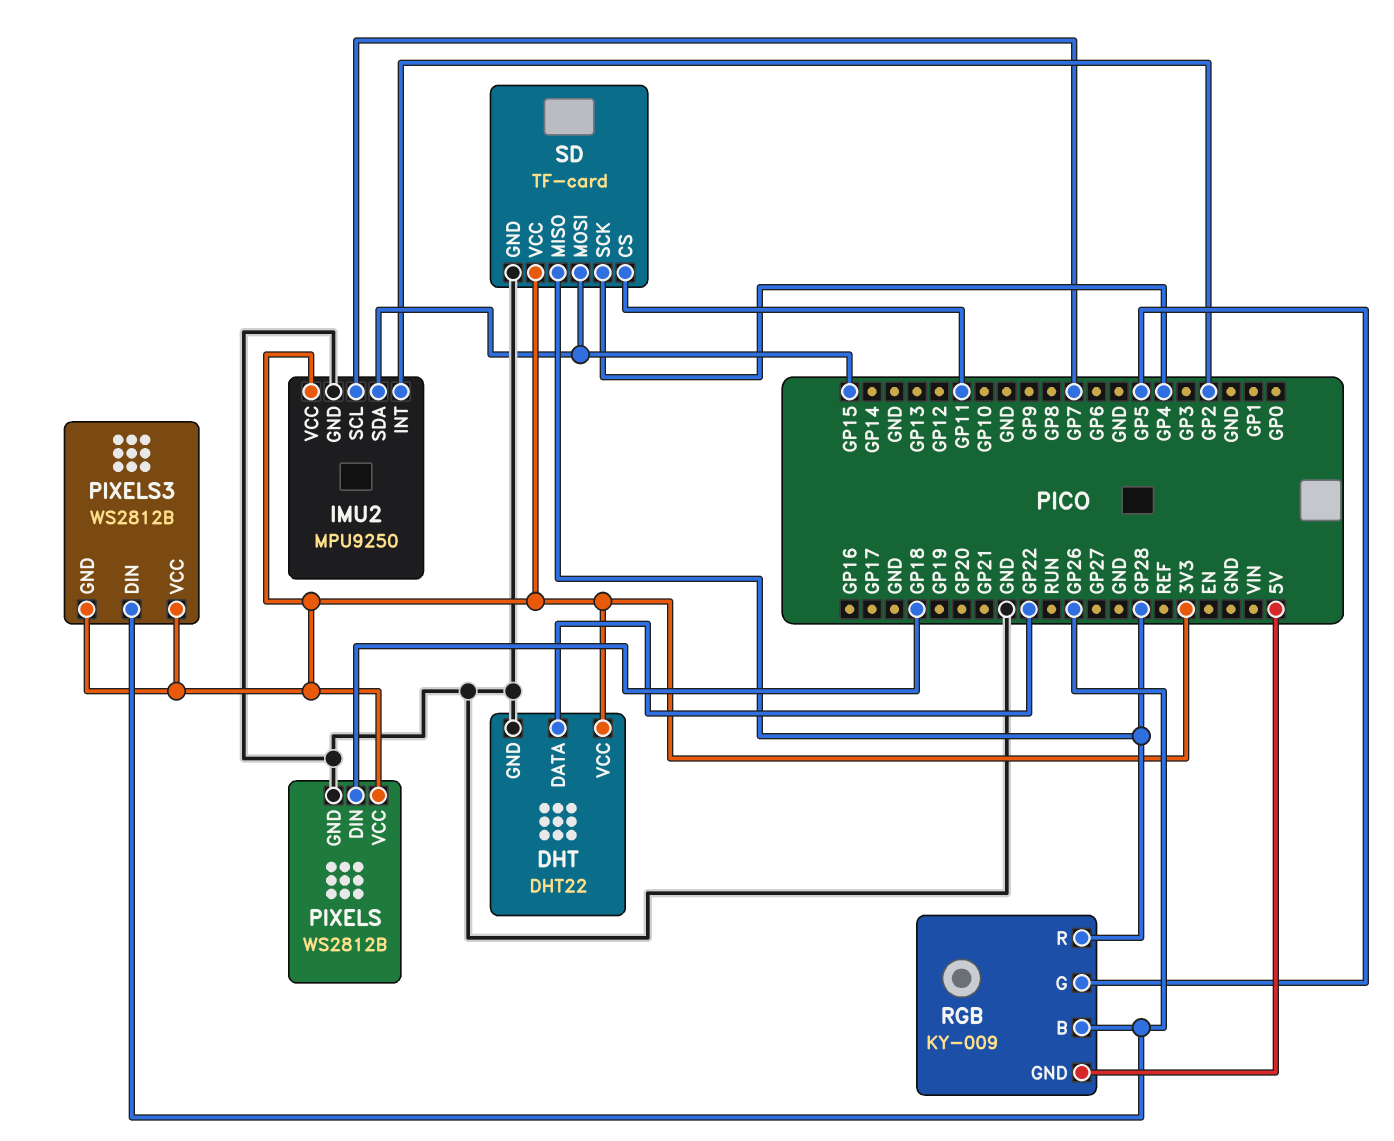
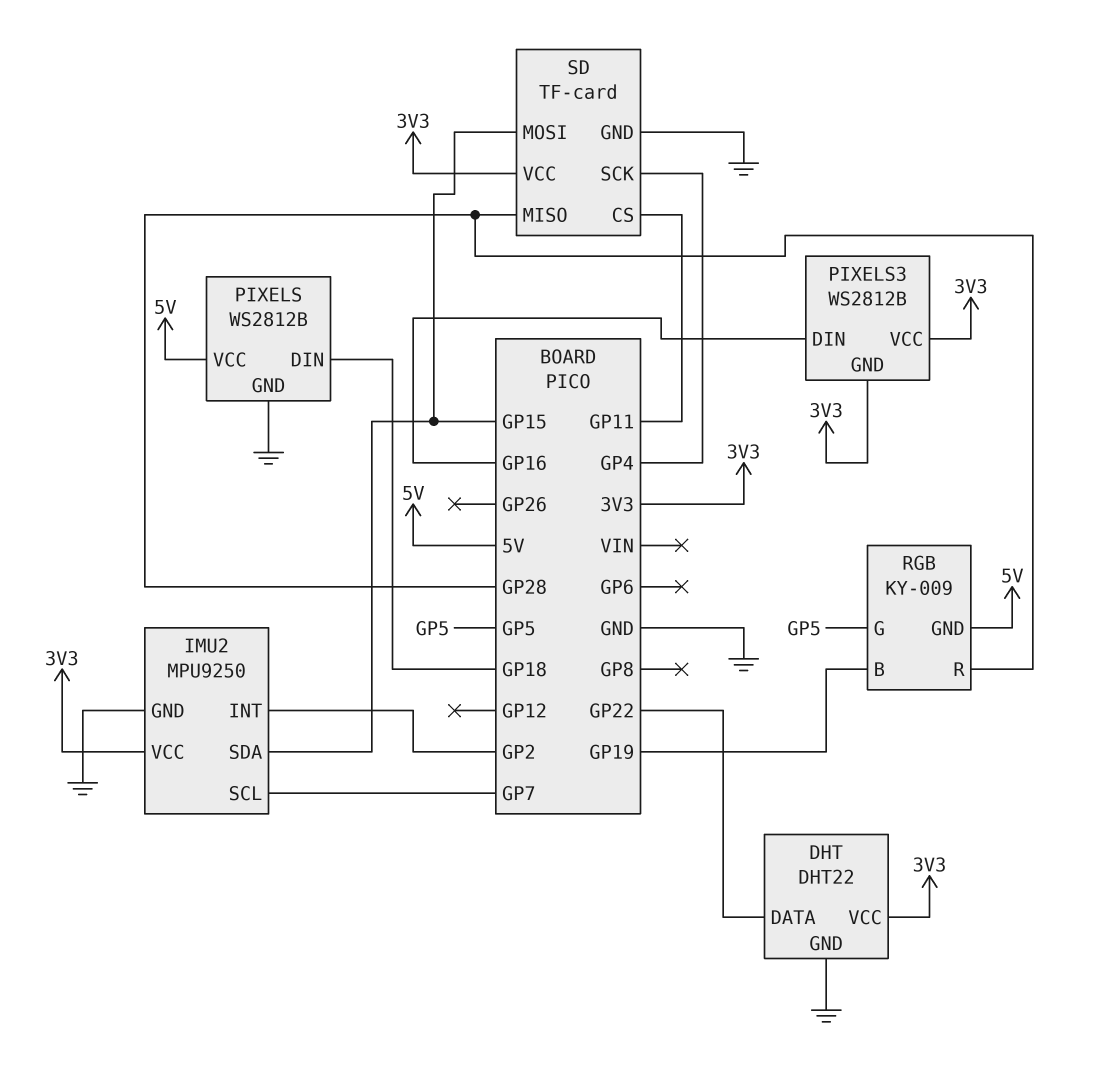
PIXELS pin VCC: 3V3 -> 5V
PIXELS3 pin DIN: GP26 -> GP16
RGB pin B: GP26 -> GP19

